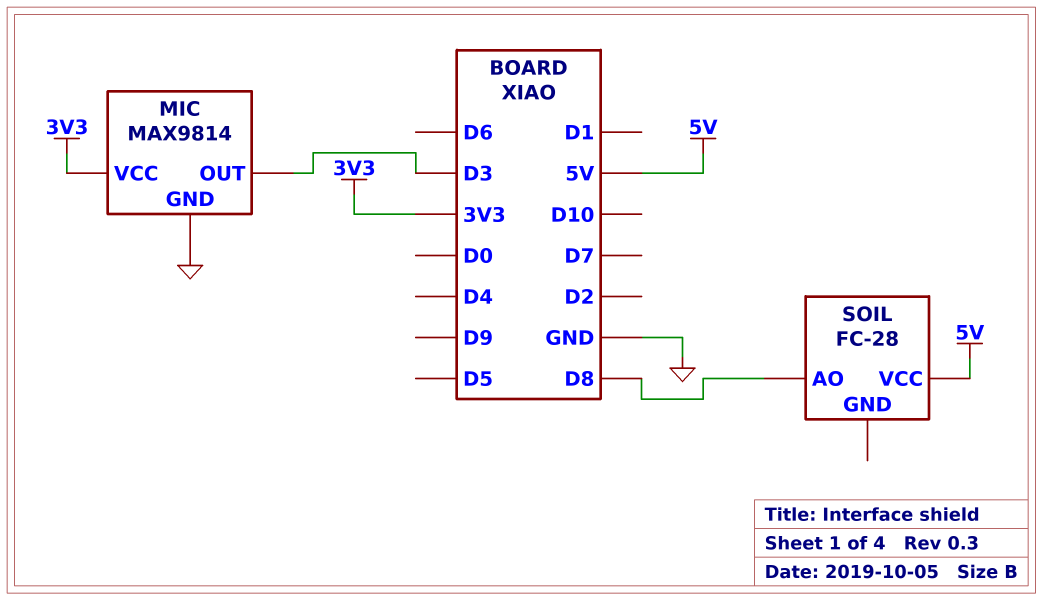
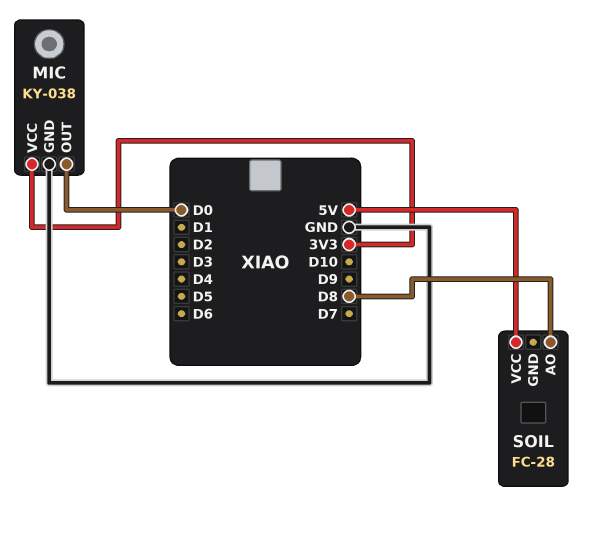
MIC: MAX9814 -> KY-038
MIC pin OUT: D3 -> D0

